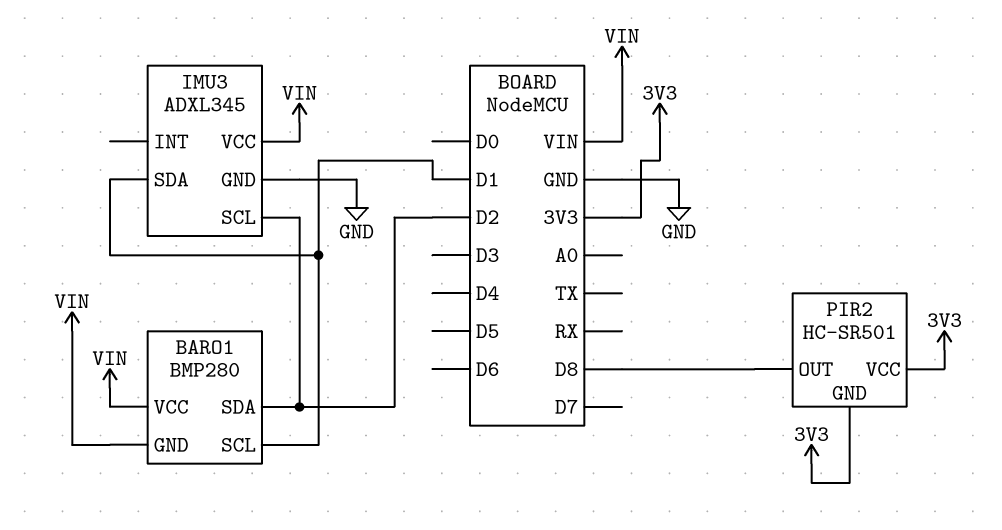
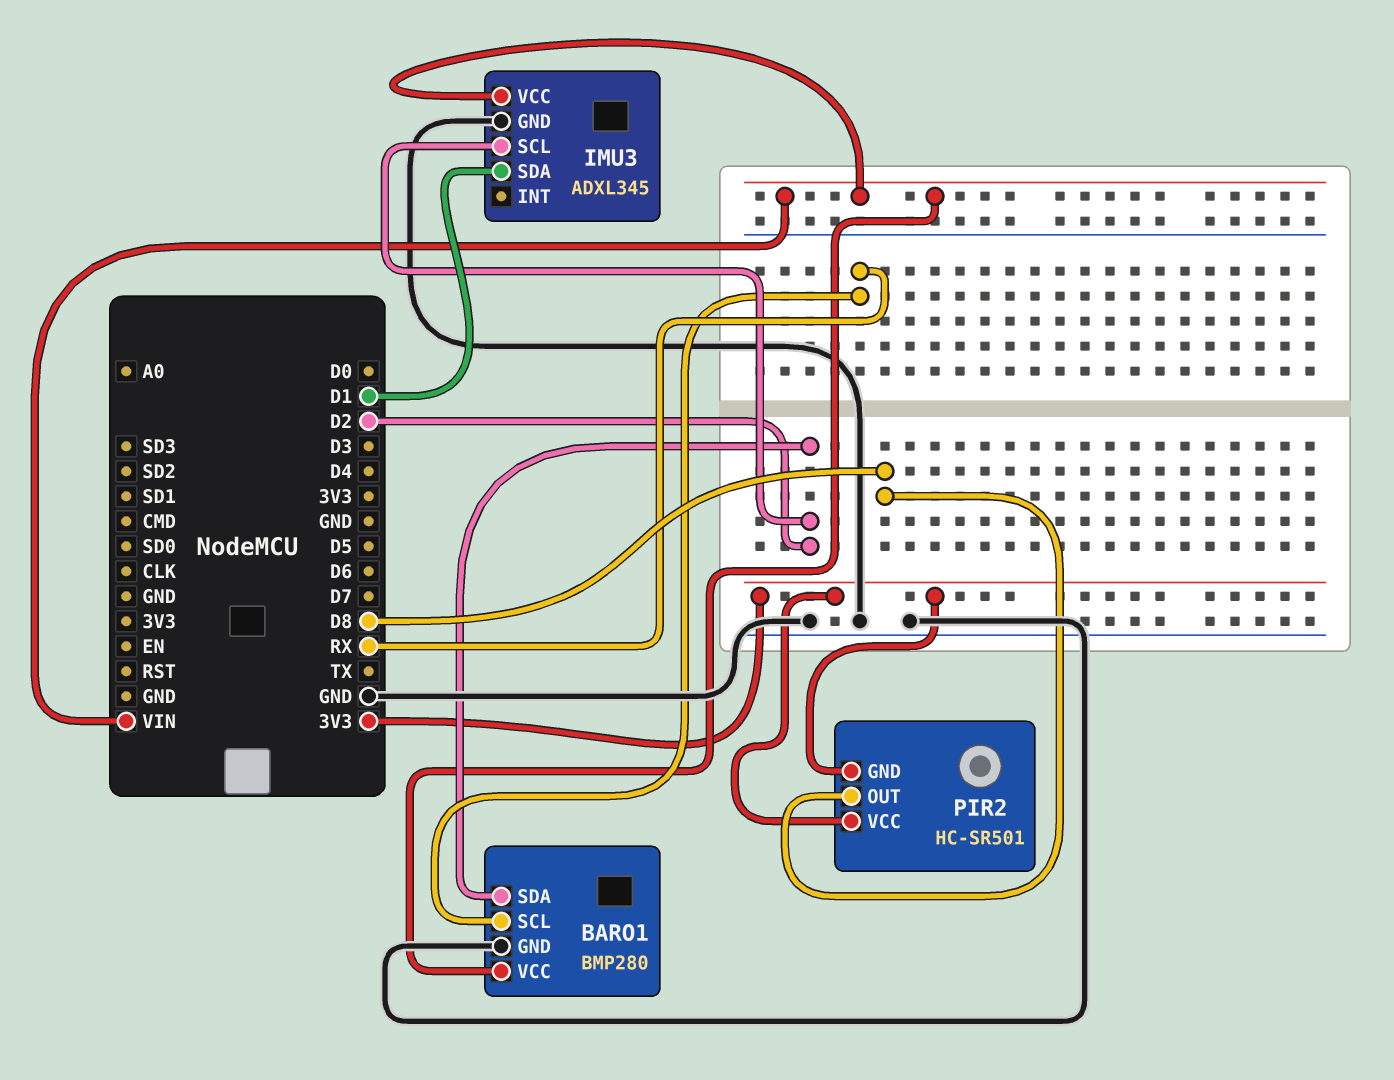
BARO1 pin GND: VIN -> GND
BARO1 pin SCL: D1 -> RX

